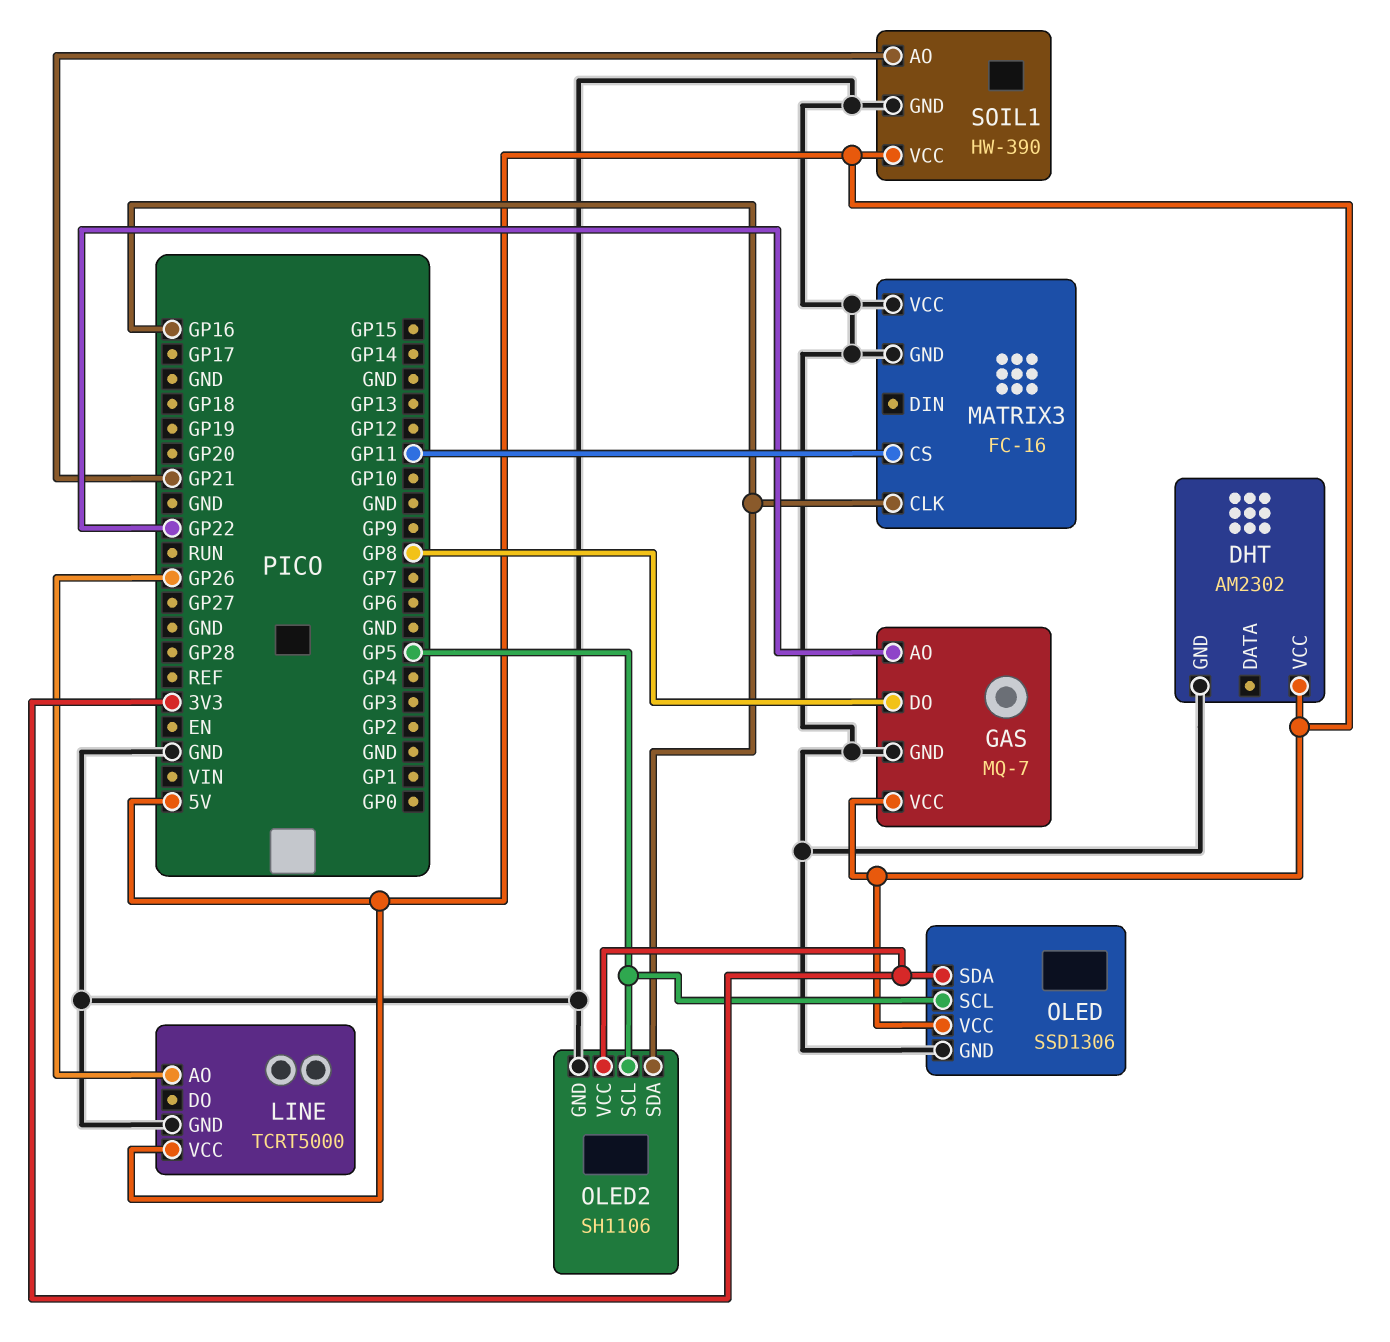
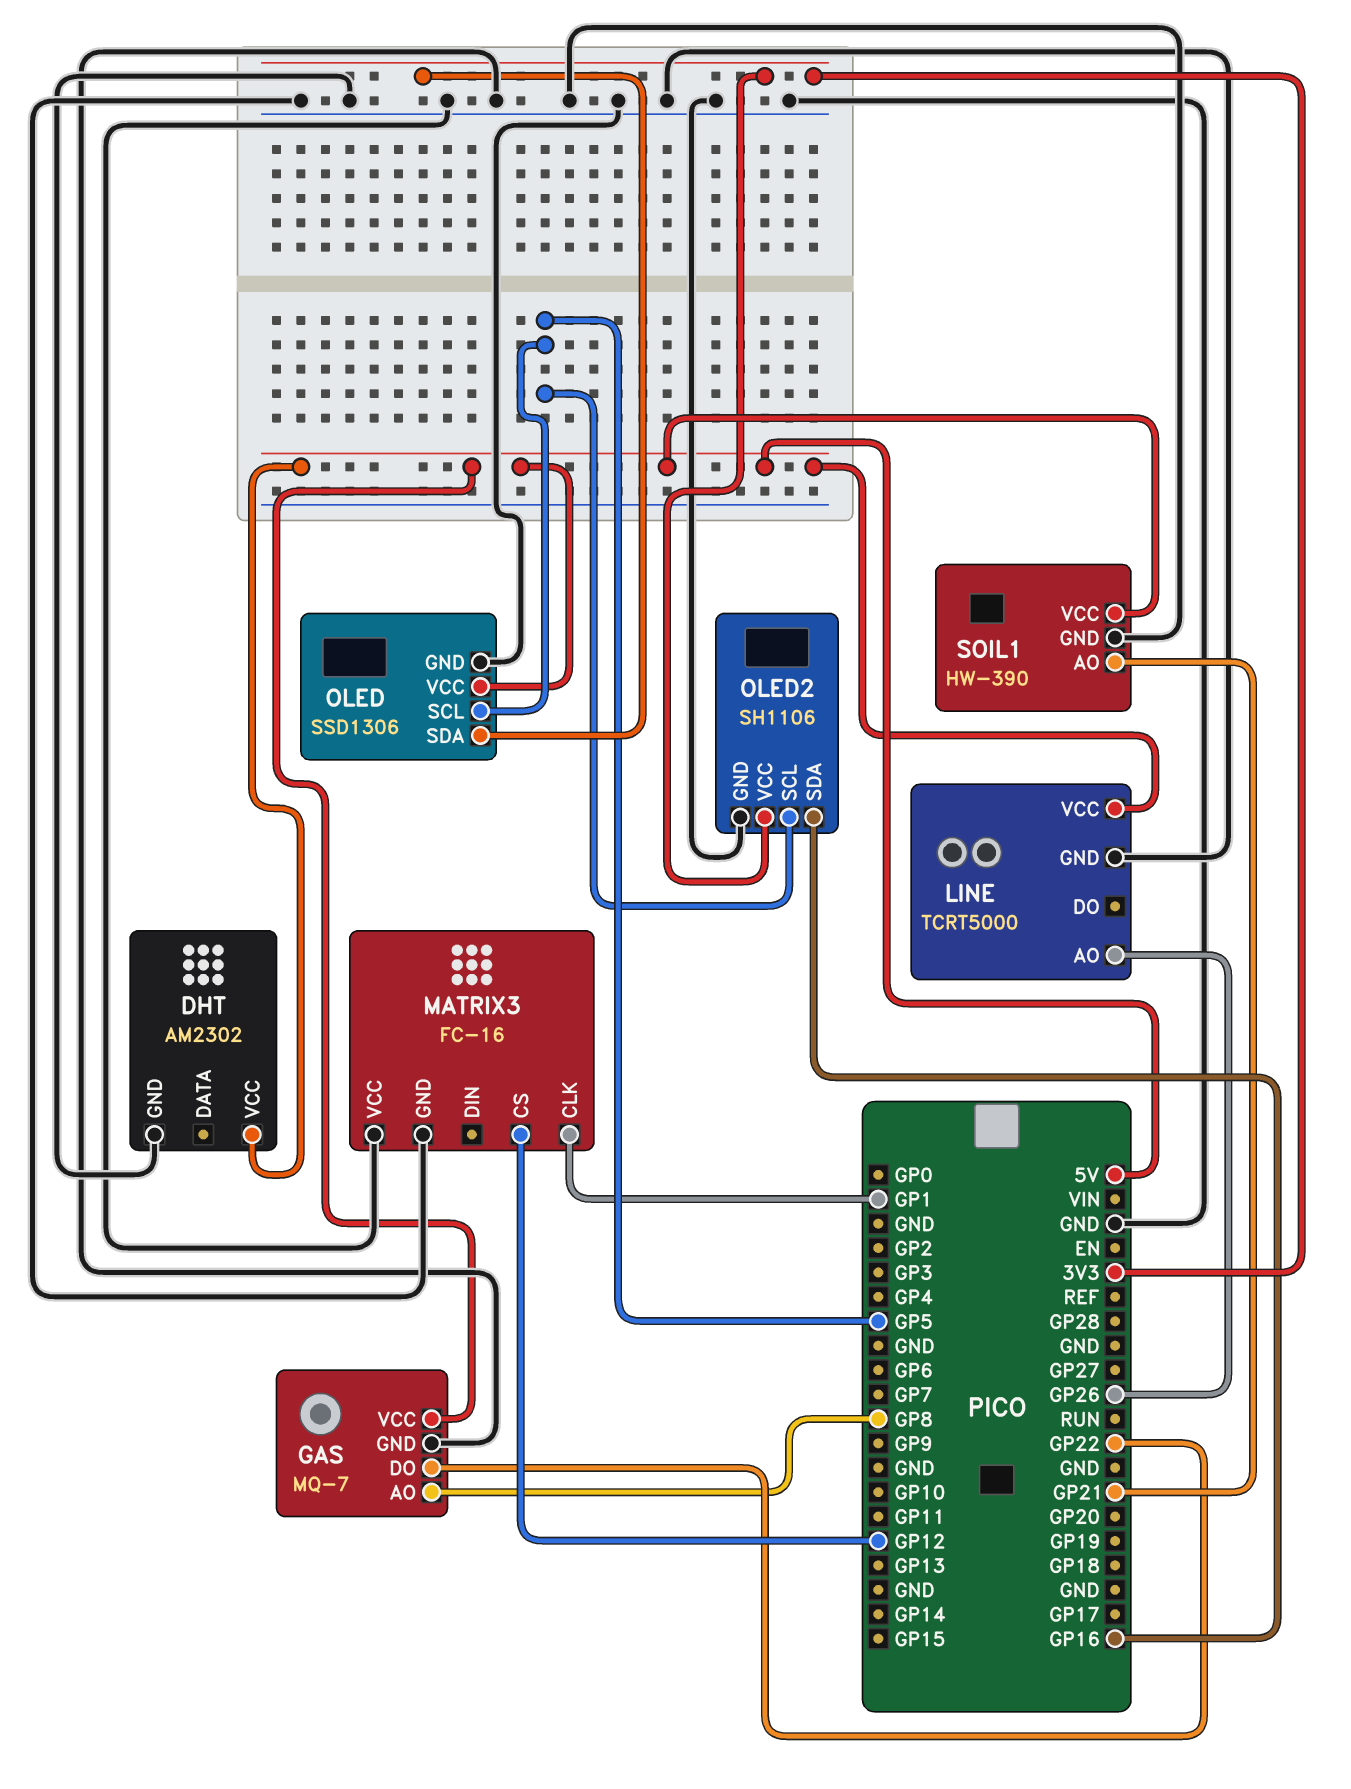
GAS pin AO: GP22 -> GP8
GAS pin DO: GP8 -> GP22
MATRIX3 pin CLK: GP16 -> GP1
MATRIX3 pin CS: GP11 -> GP12

